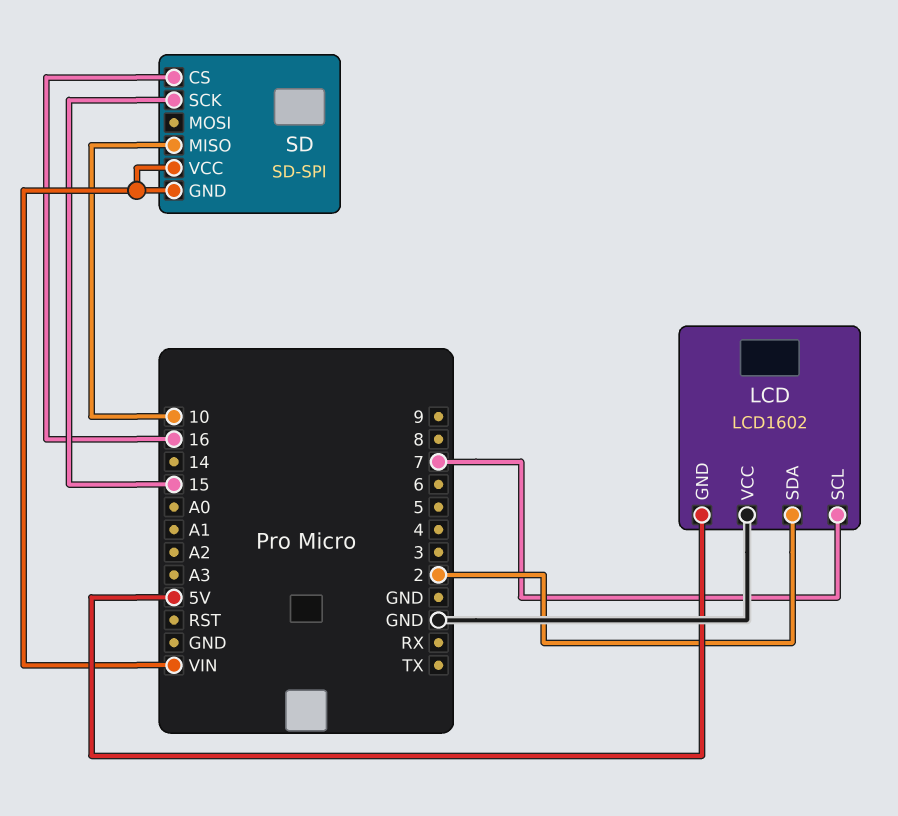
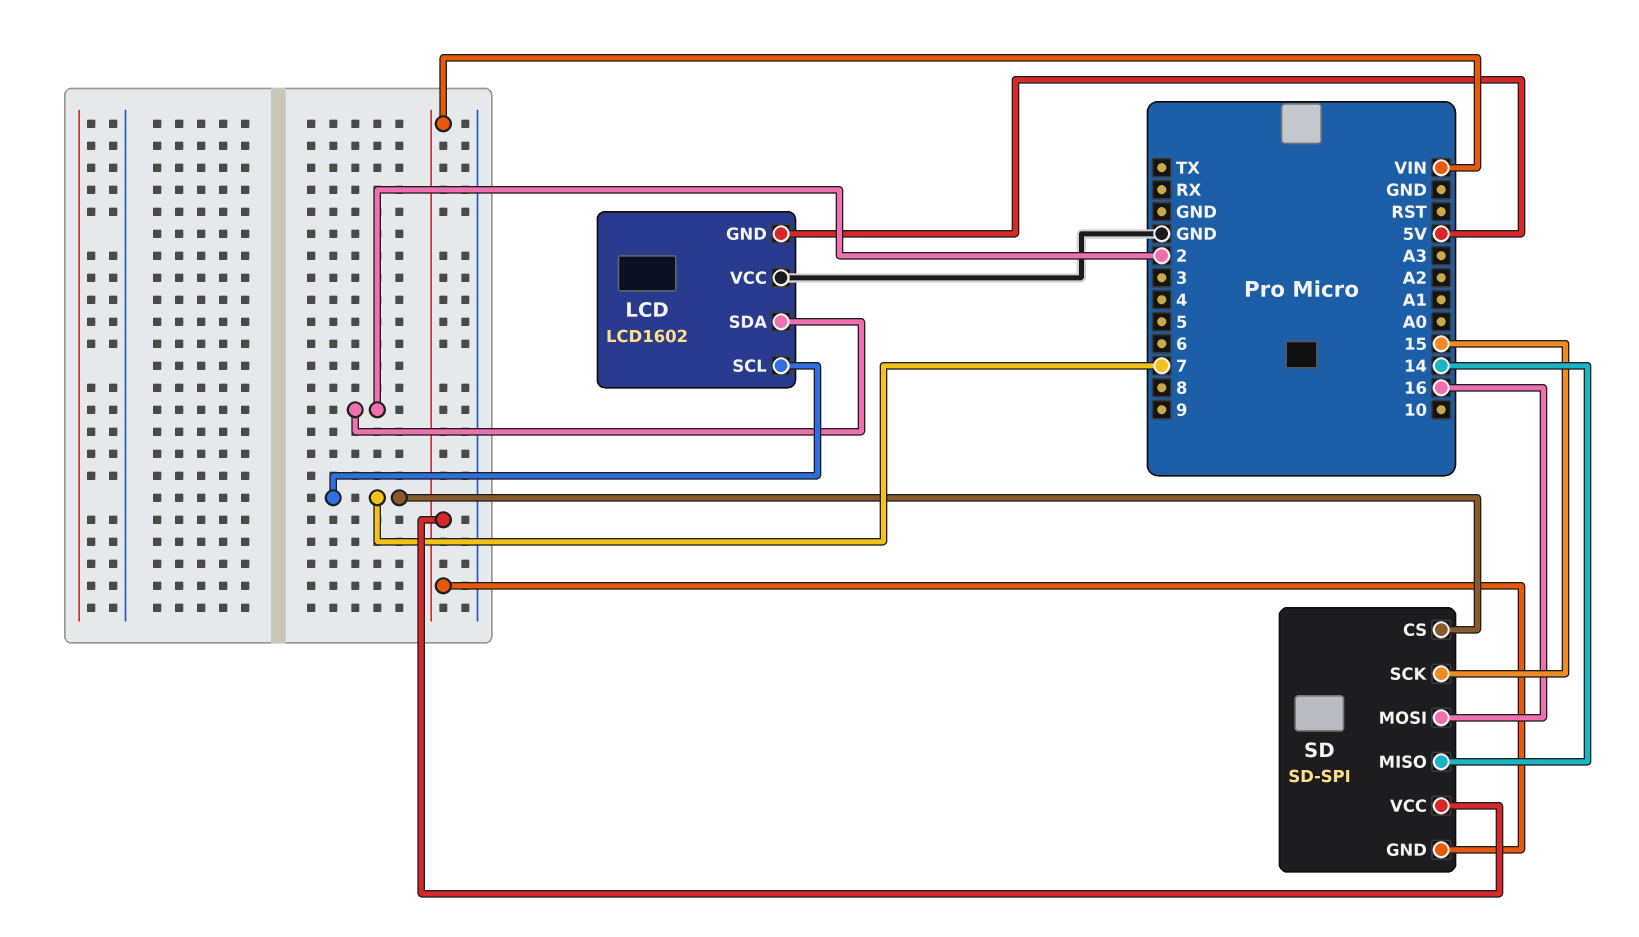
SD pin CS: 16 -> 7
SD pin MISO: 10 -> 14
SD pin MOSI: none -> 16

